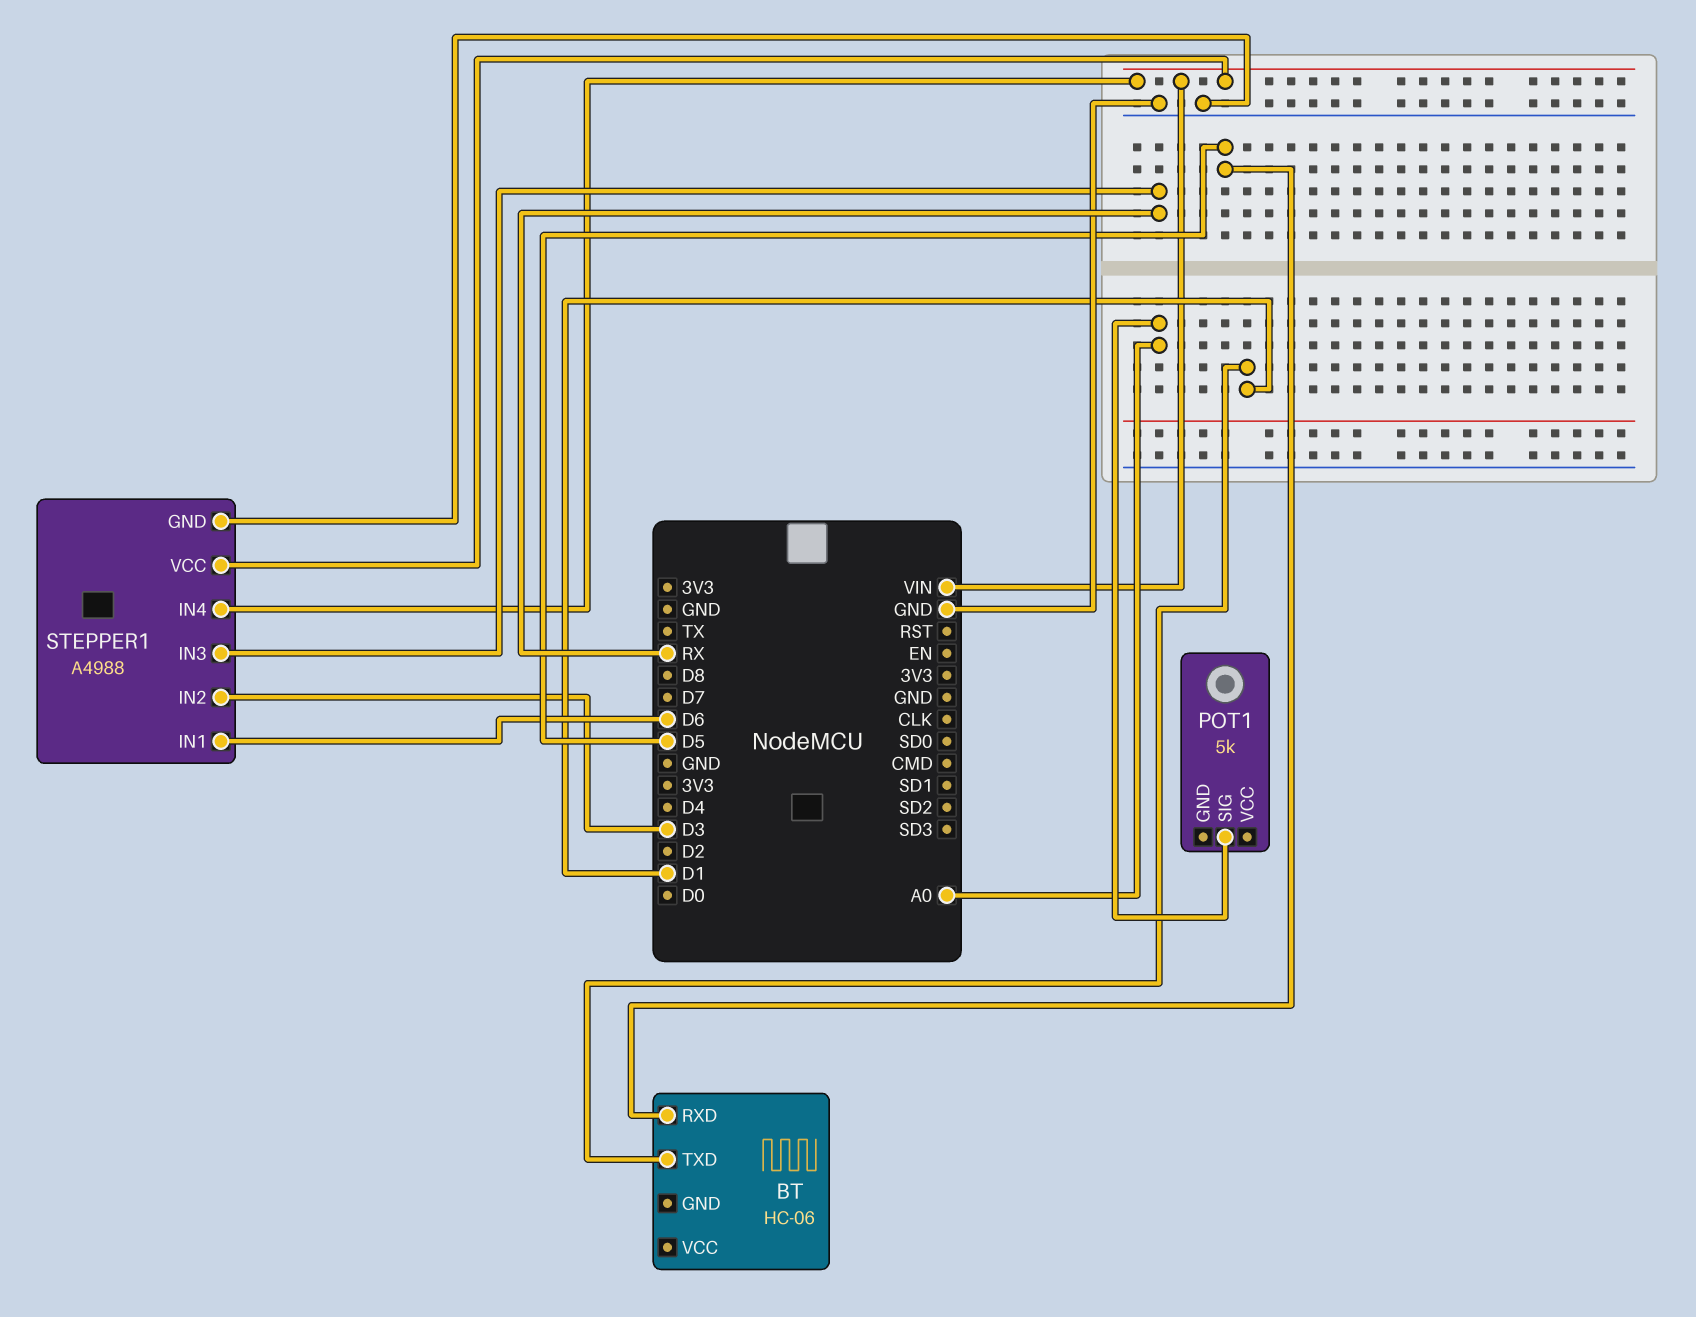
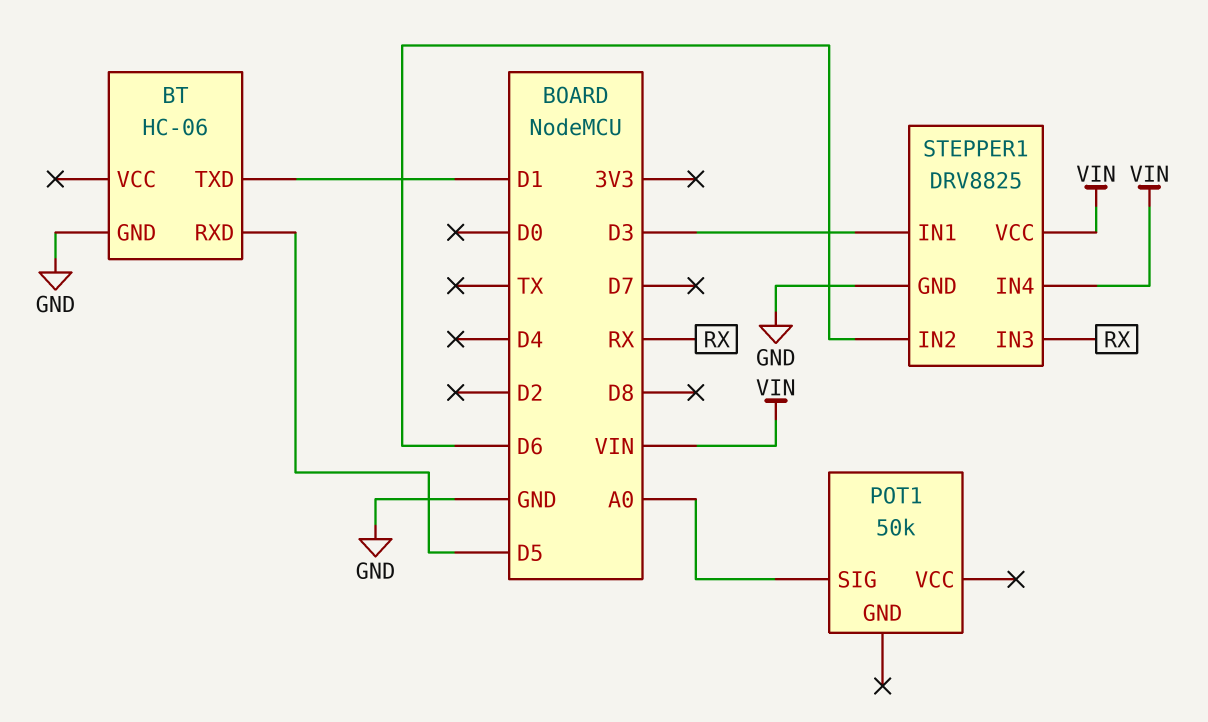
BT pin GND: none -> GND
POT1: 5k -> 50k
STEPPER1: A4988 -> DRV8825
STEPPER1 pin IN1: D6 -> D3
STEPPER1 pin IN2: D3 -> D6

